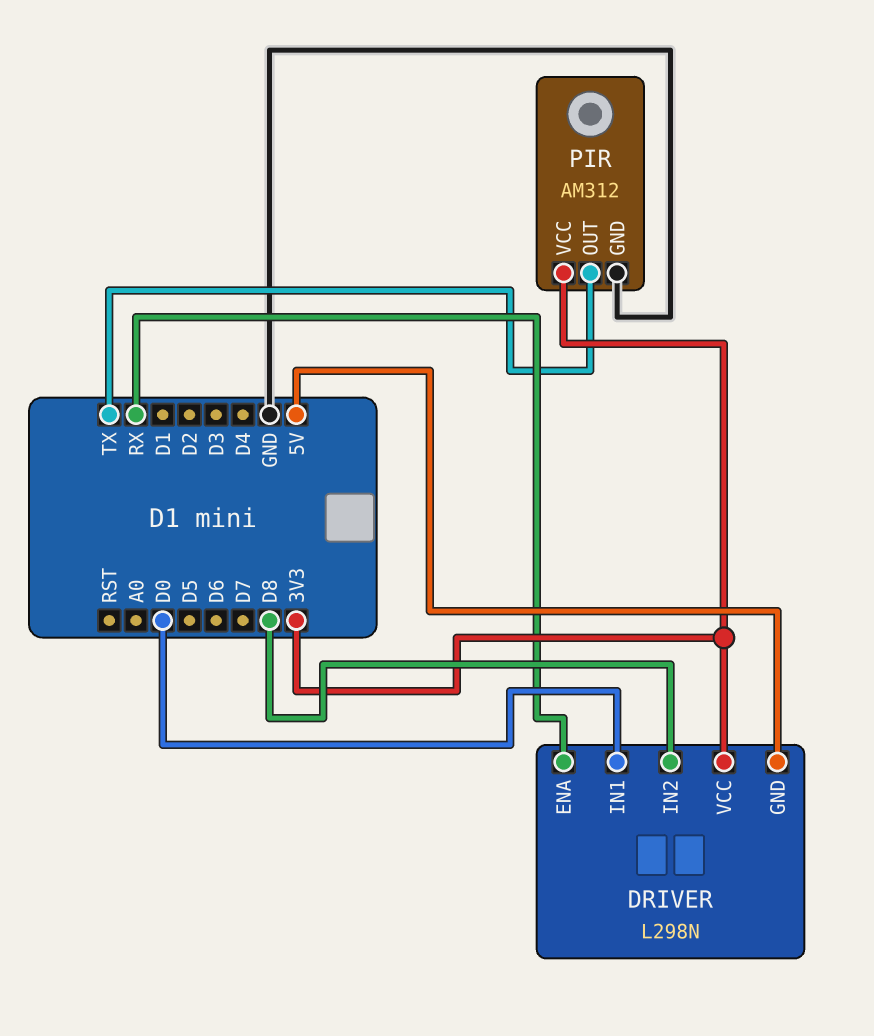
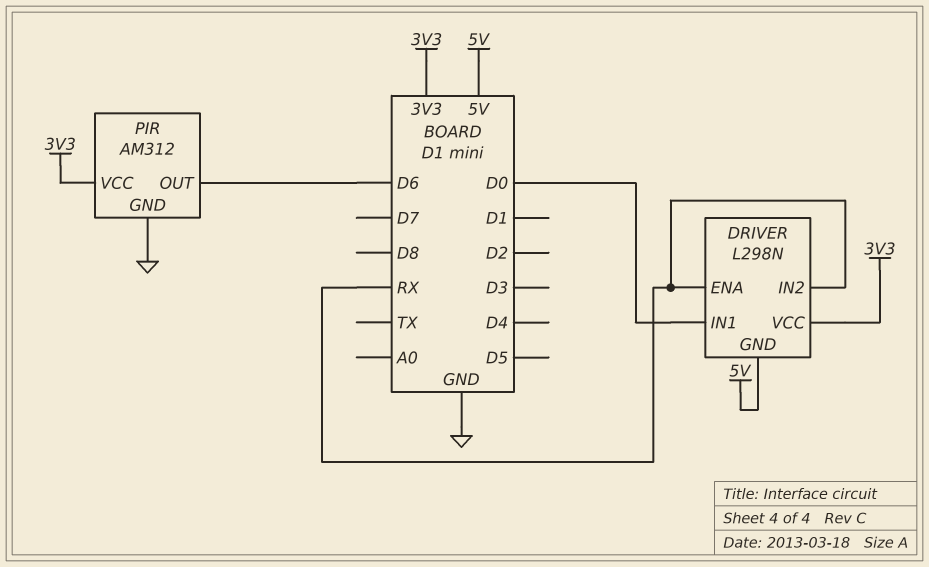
DRIVER pin IN2: D8 -> RX
PIR pin OUT: TX -> D6

